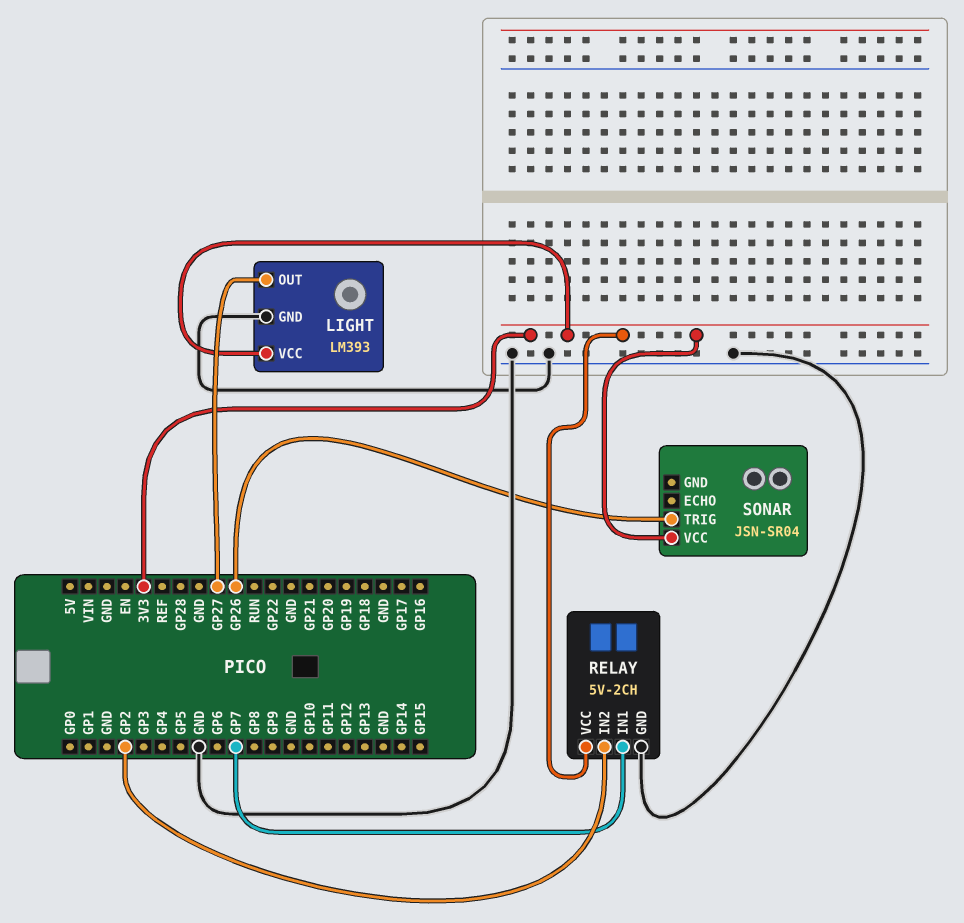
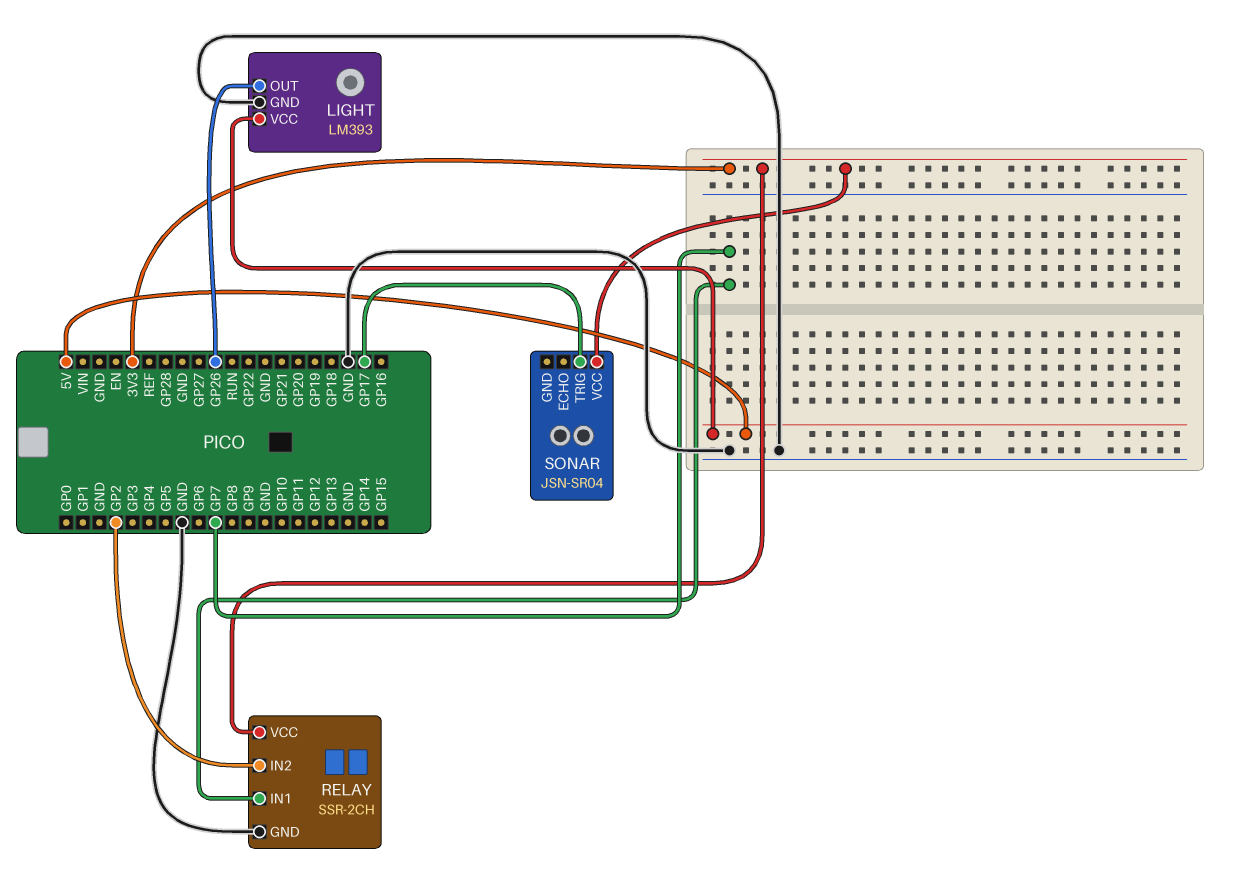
LIGHT pin OUT: GP27 -> GP26
LIGHT pin VCC: 3V3 -> 5V
RELAY: 5V-2CH -> SSR-2CH
SONAR pin TRIG: GP26 -> GP17

